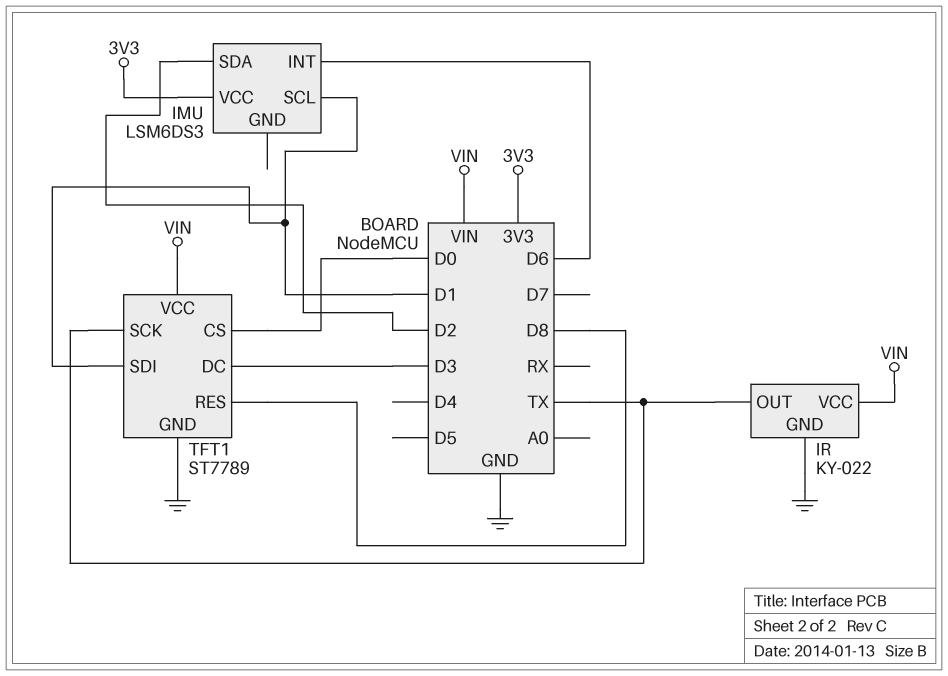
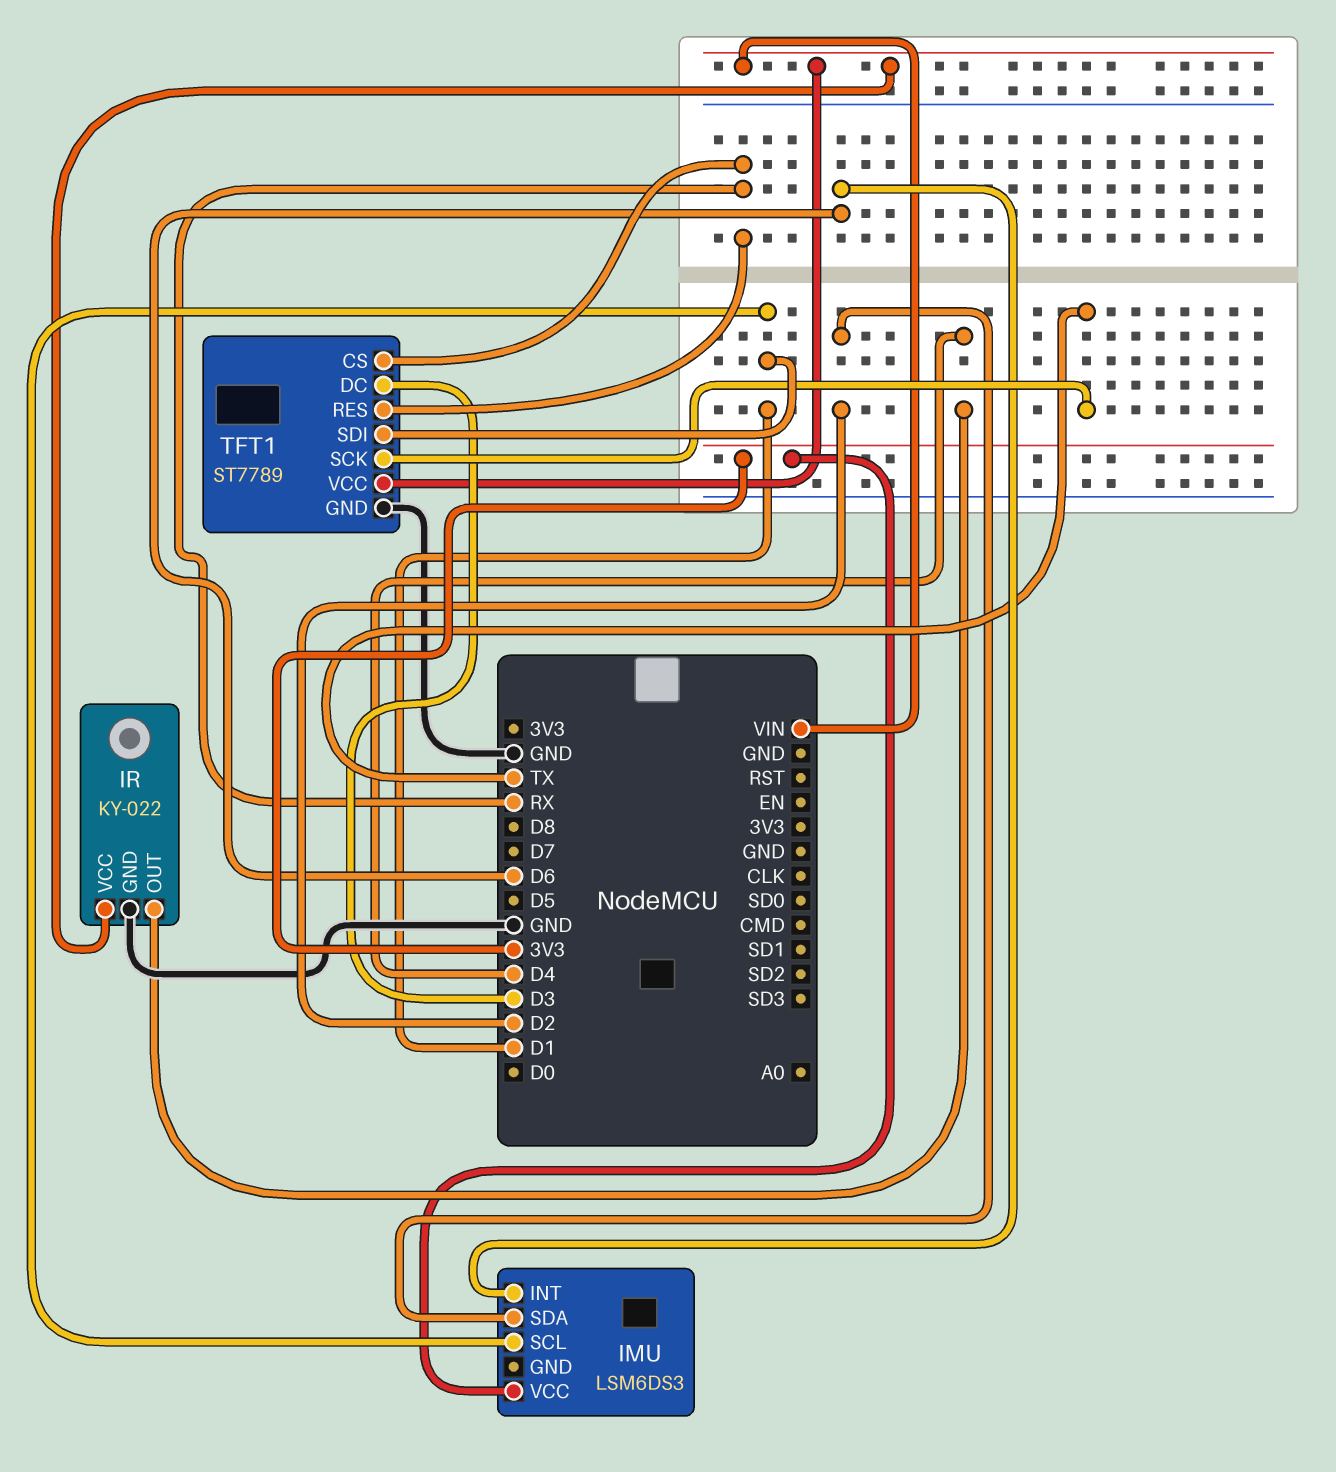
IR pin OUT: TX -> D4
TFT1 pin CS: D0 -> RX
TFT1 pin RES: D8 -> RX

